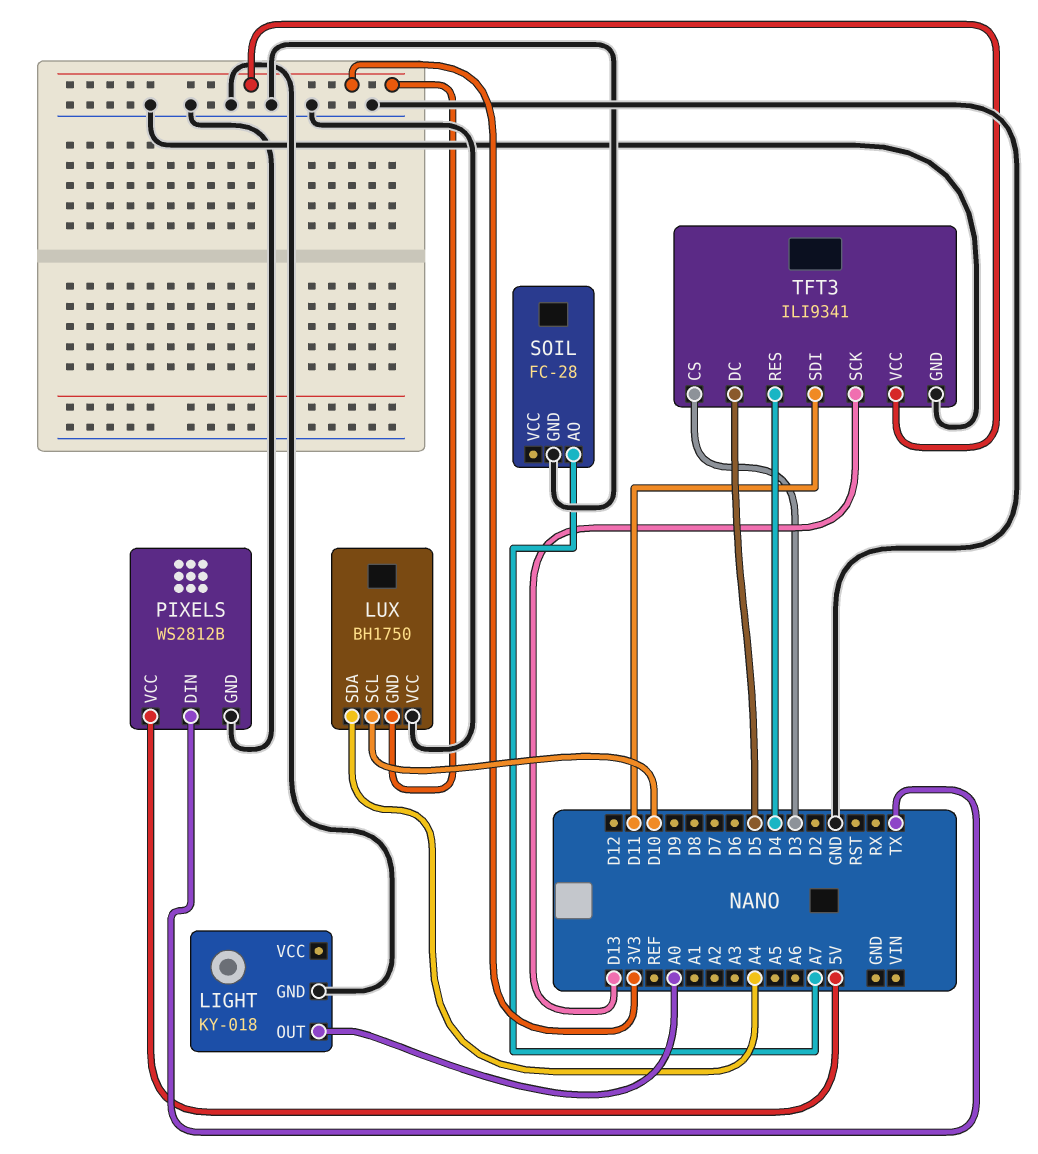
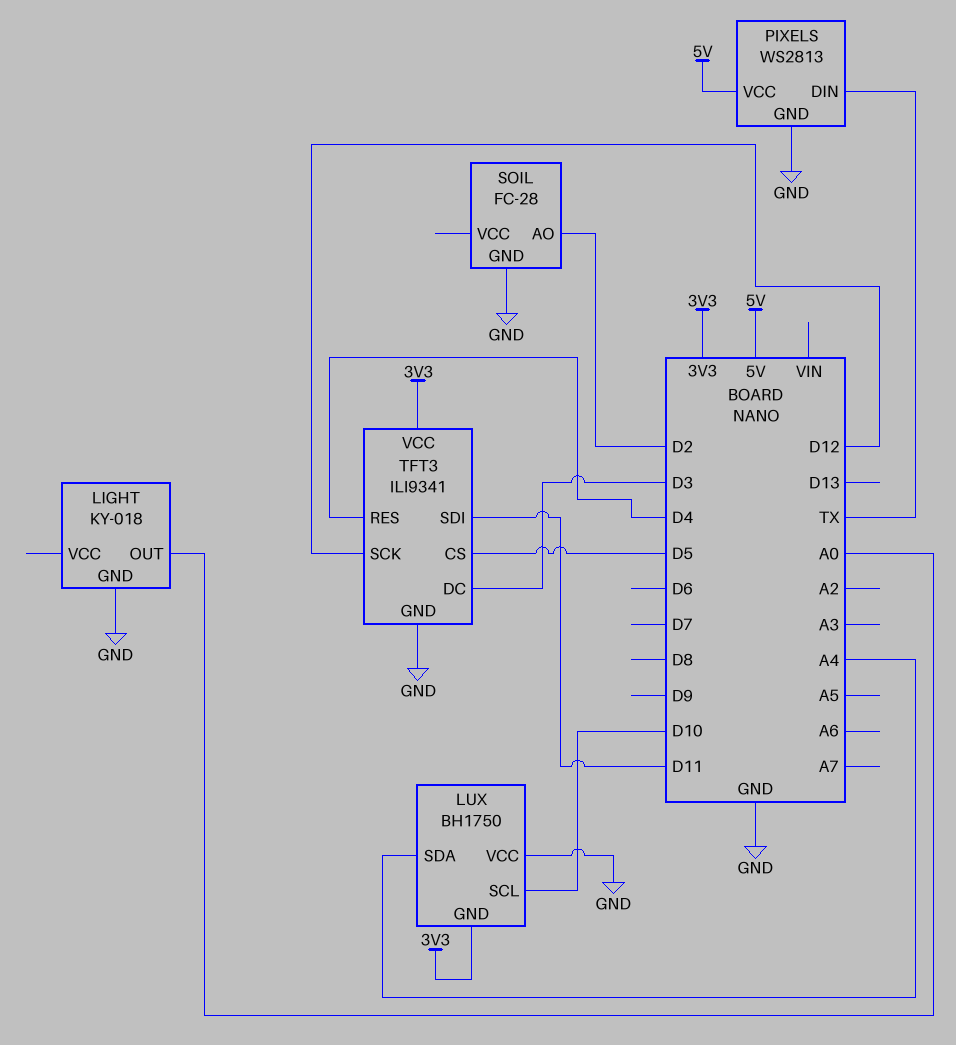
PIXELS: WS2812B -> WS2813
SOIL pin AO: A7 -> D2
TFT3 pin CS: D3 -> D5
TFT3 pin DC: D5 -> D3
TFT3 pin SCK: D13 -> D12

